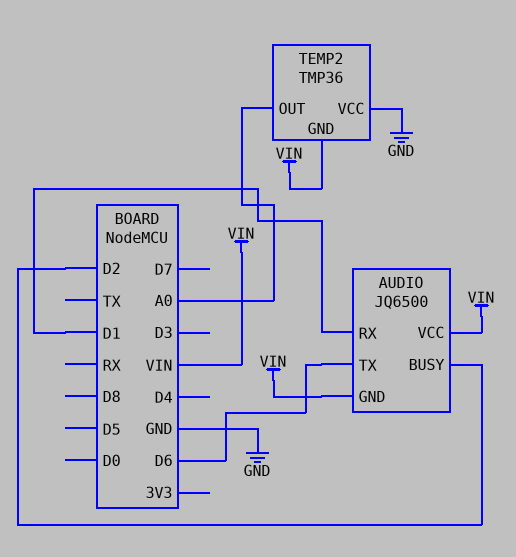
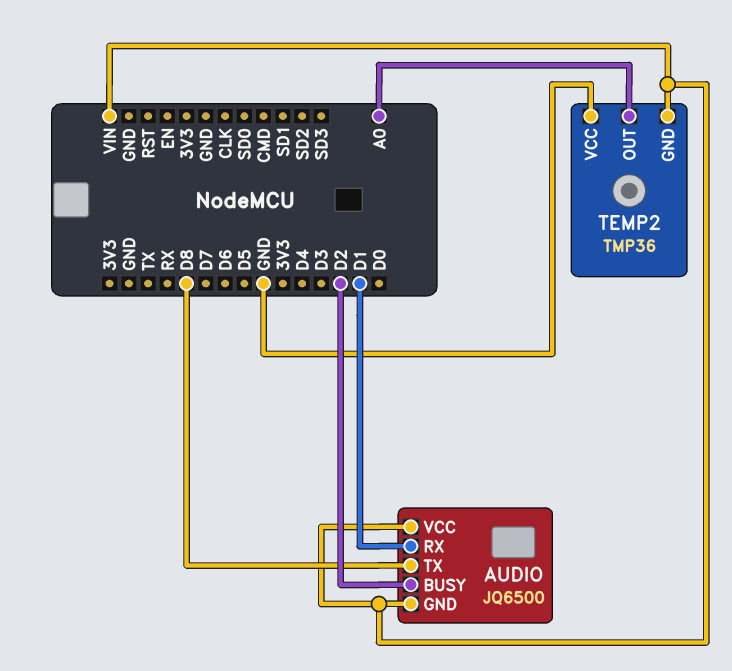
AUDIO pin TX: D6 -> D8

